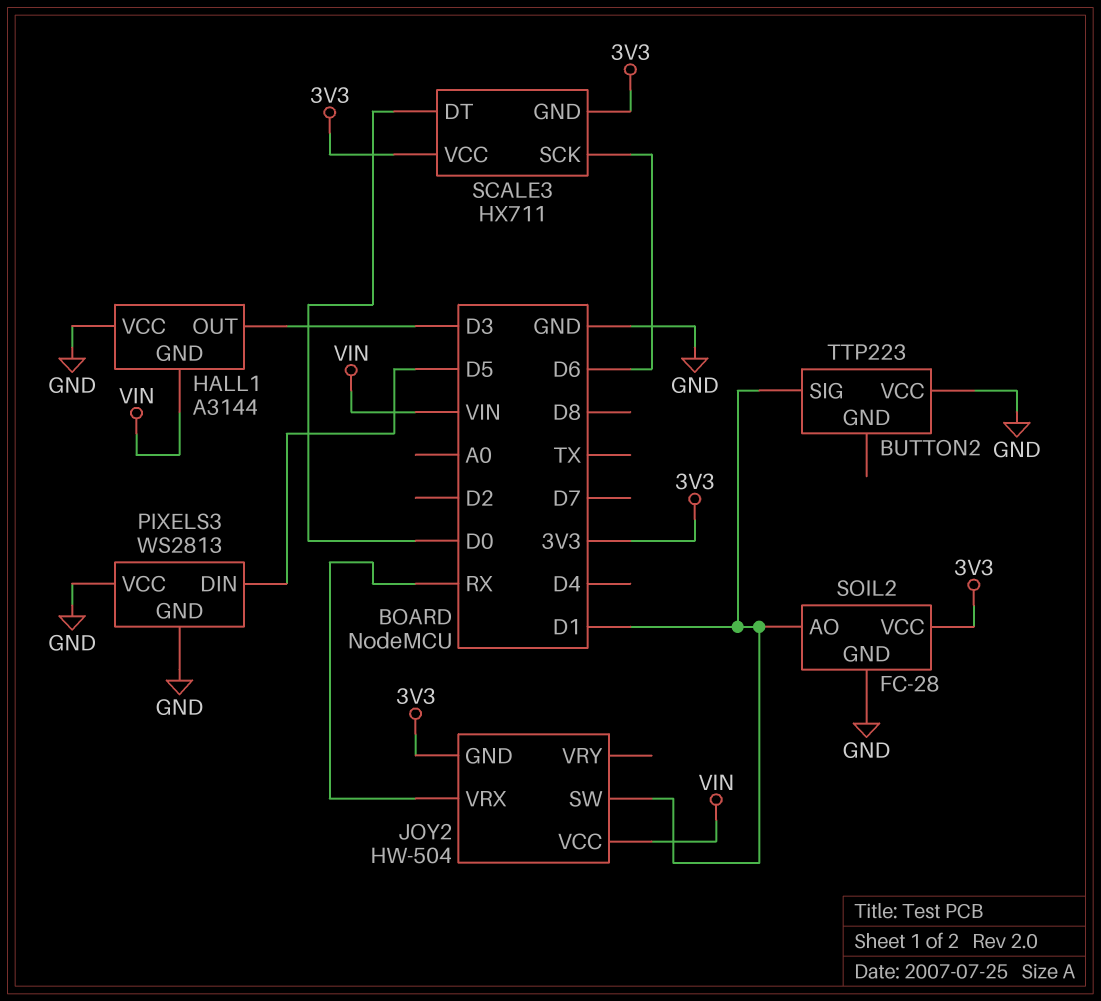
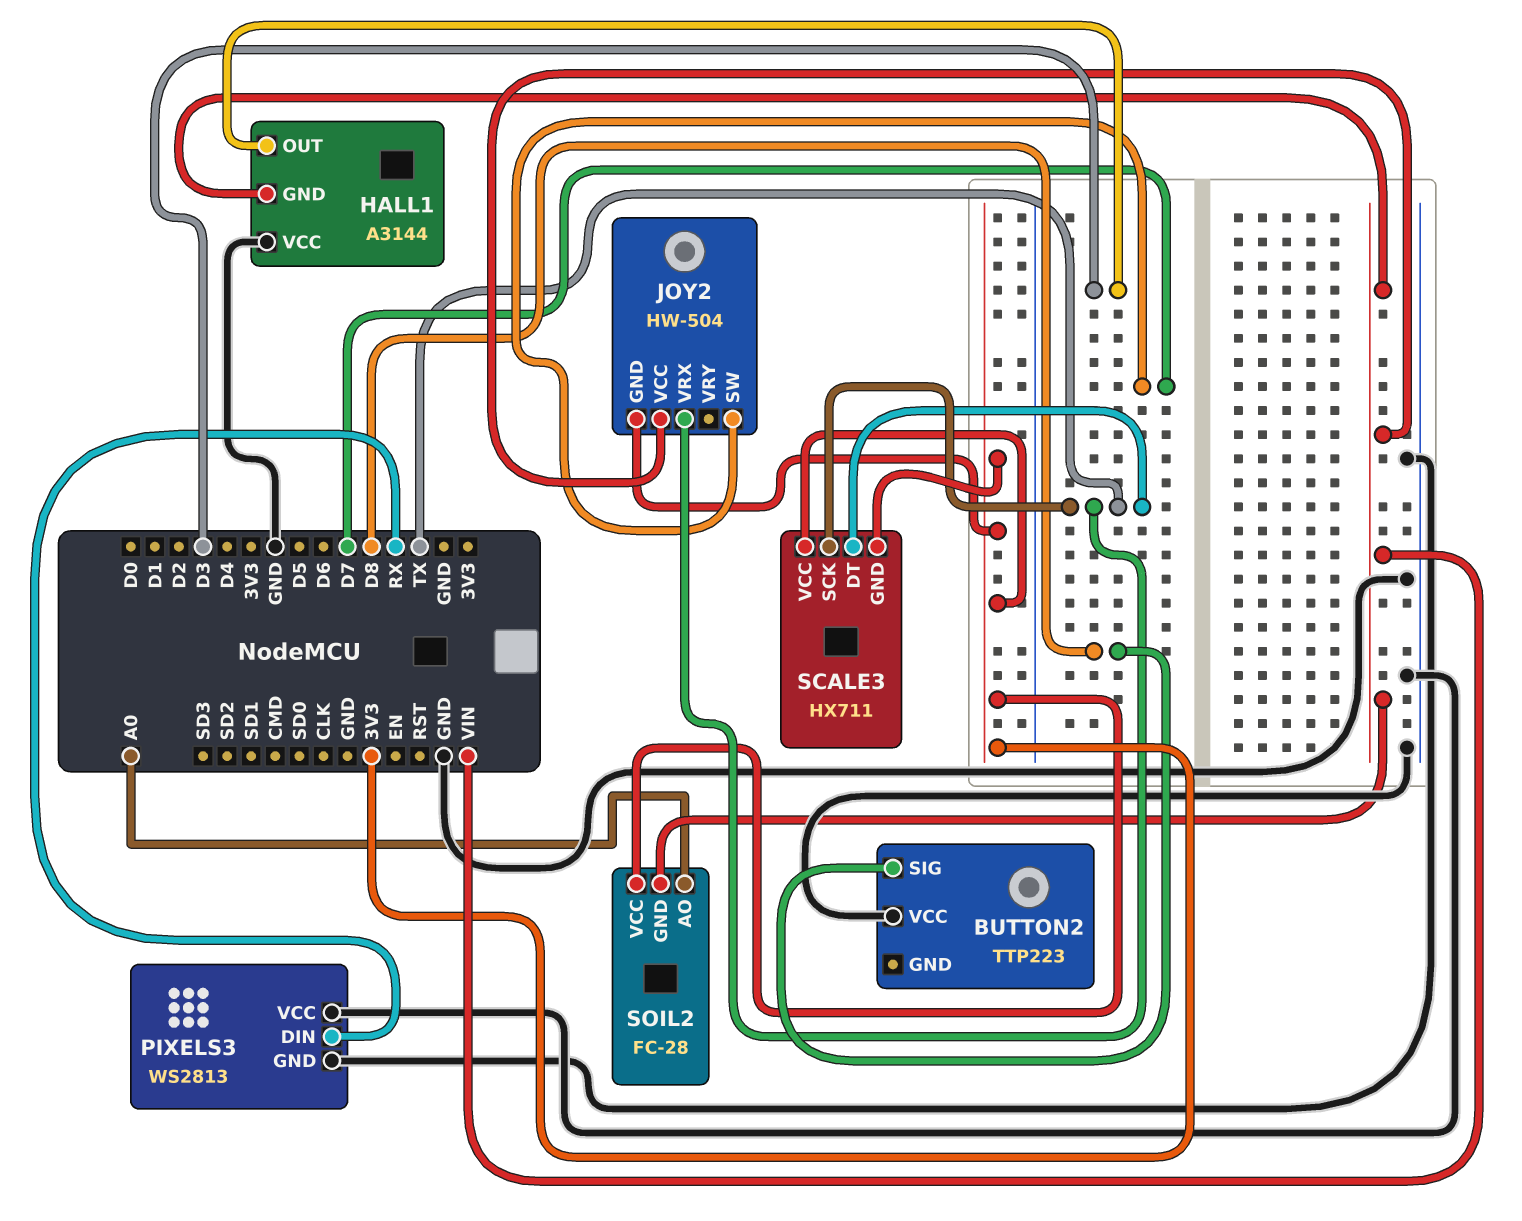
BUTTON2 pin SIG: D1 -> D8
JOY2 pin SW: D1 -> D7
JOY2 pin VRX: RX -> TX
PIXELS3 pin DIN: D5 -> RX
SCALE3 pin DT: D0 -> TX
SCALE3 pin SCK: D6 -> TX
SOIL2 pin AO: D1 -> A0
SOIL2 pin GND: GND -> VIN

